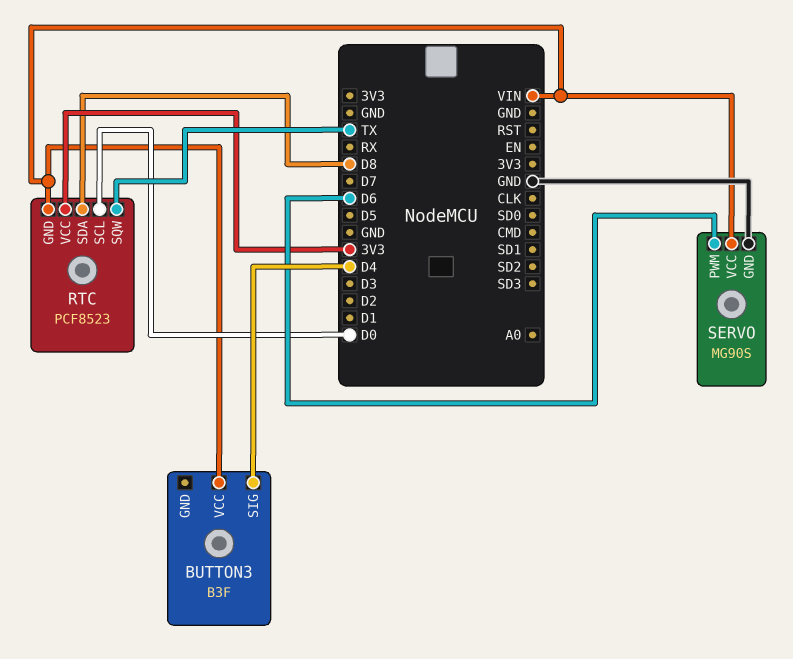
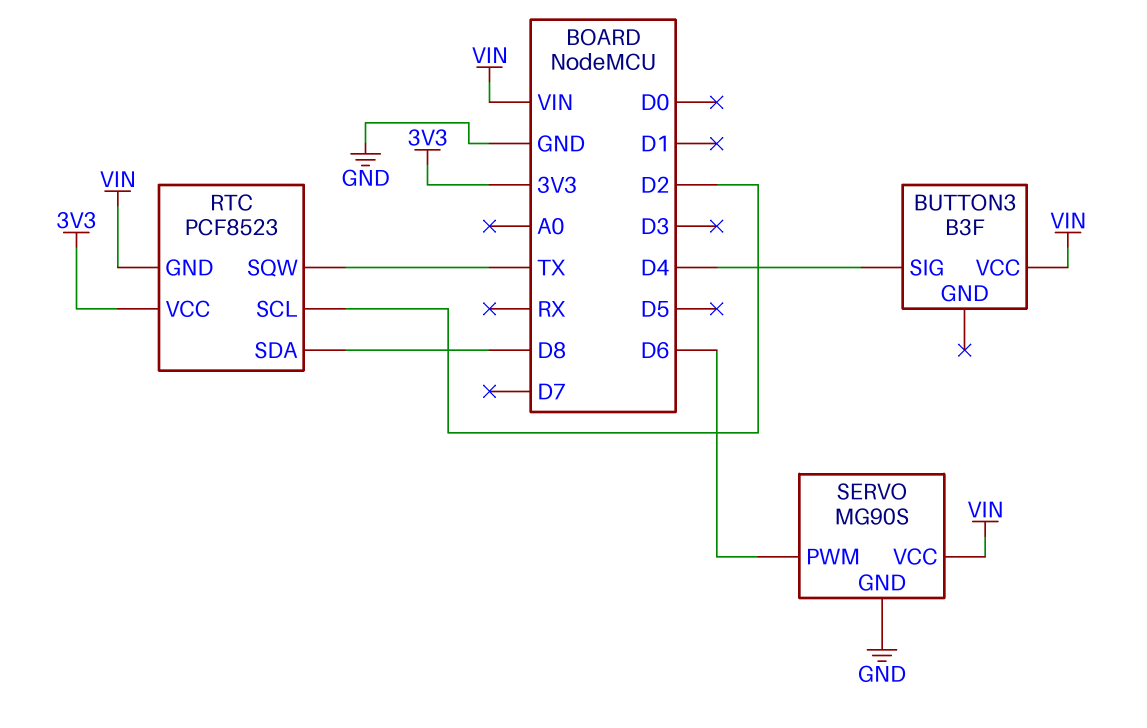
RTC pin SCL: D0 -> D2

